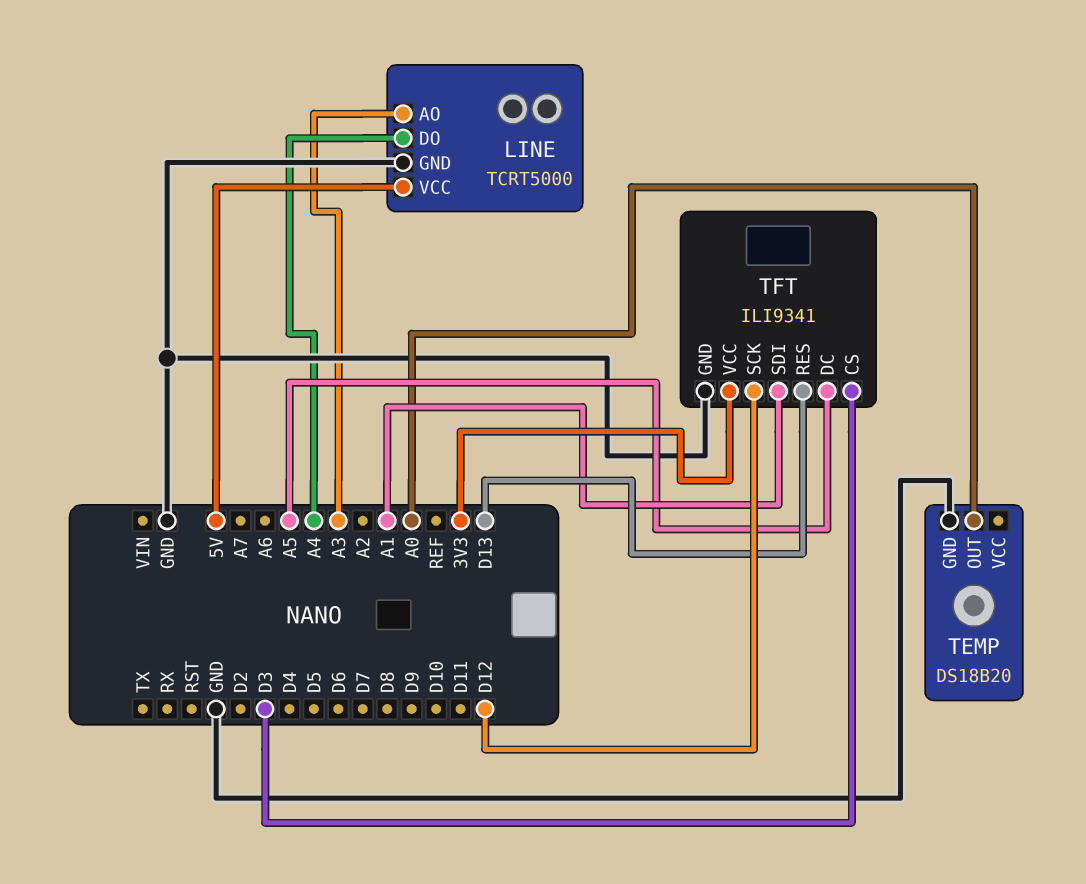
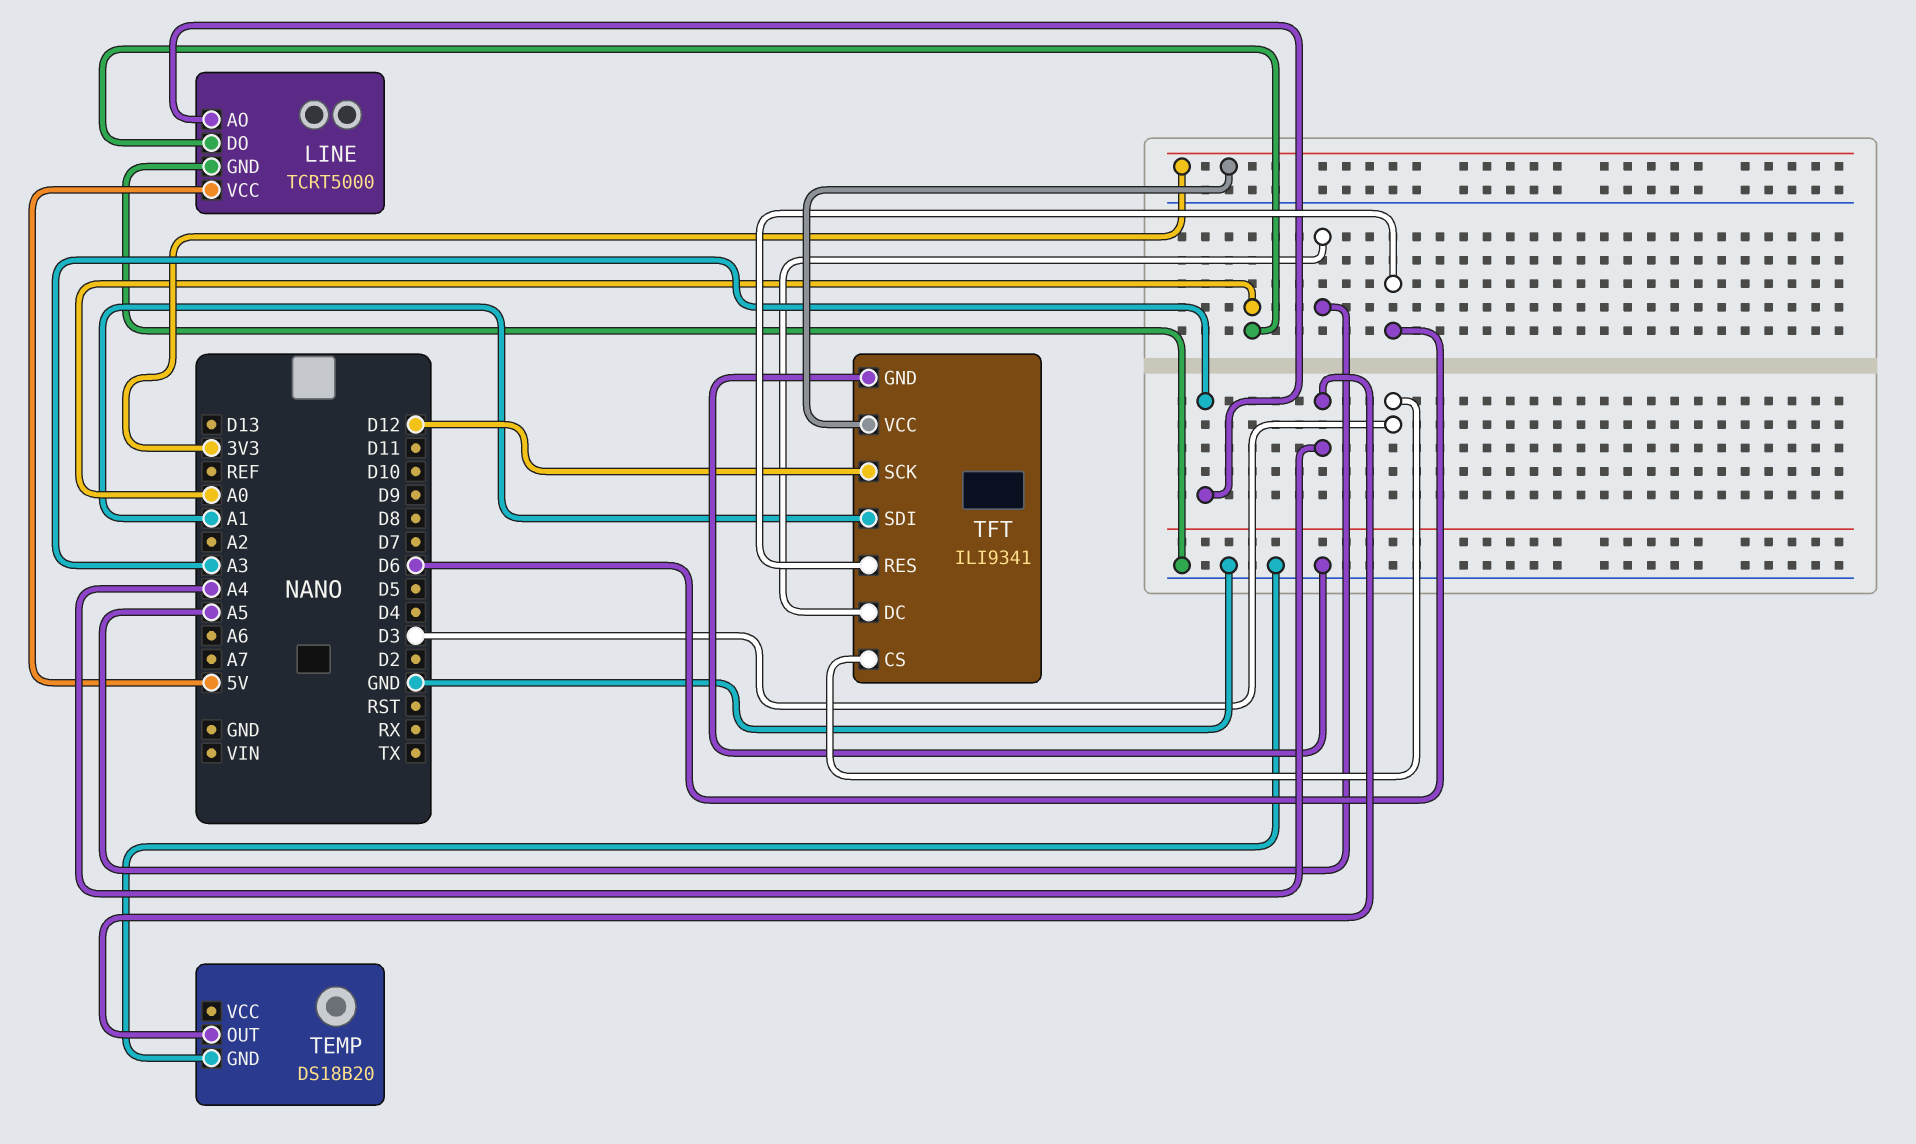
LINE pin DO: A4 -> A0
TEMP pin OUT: A0 -> A4
TFT pin RES: D13 -> D6

